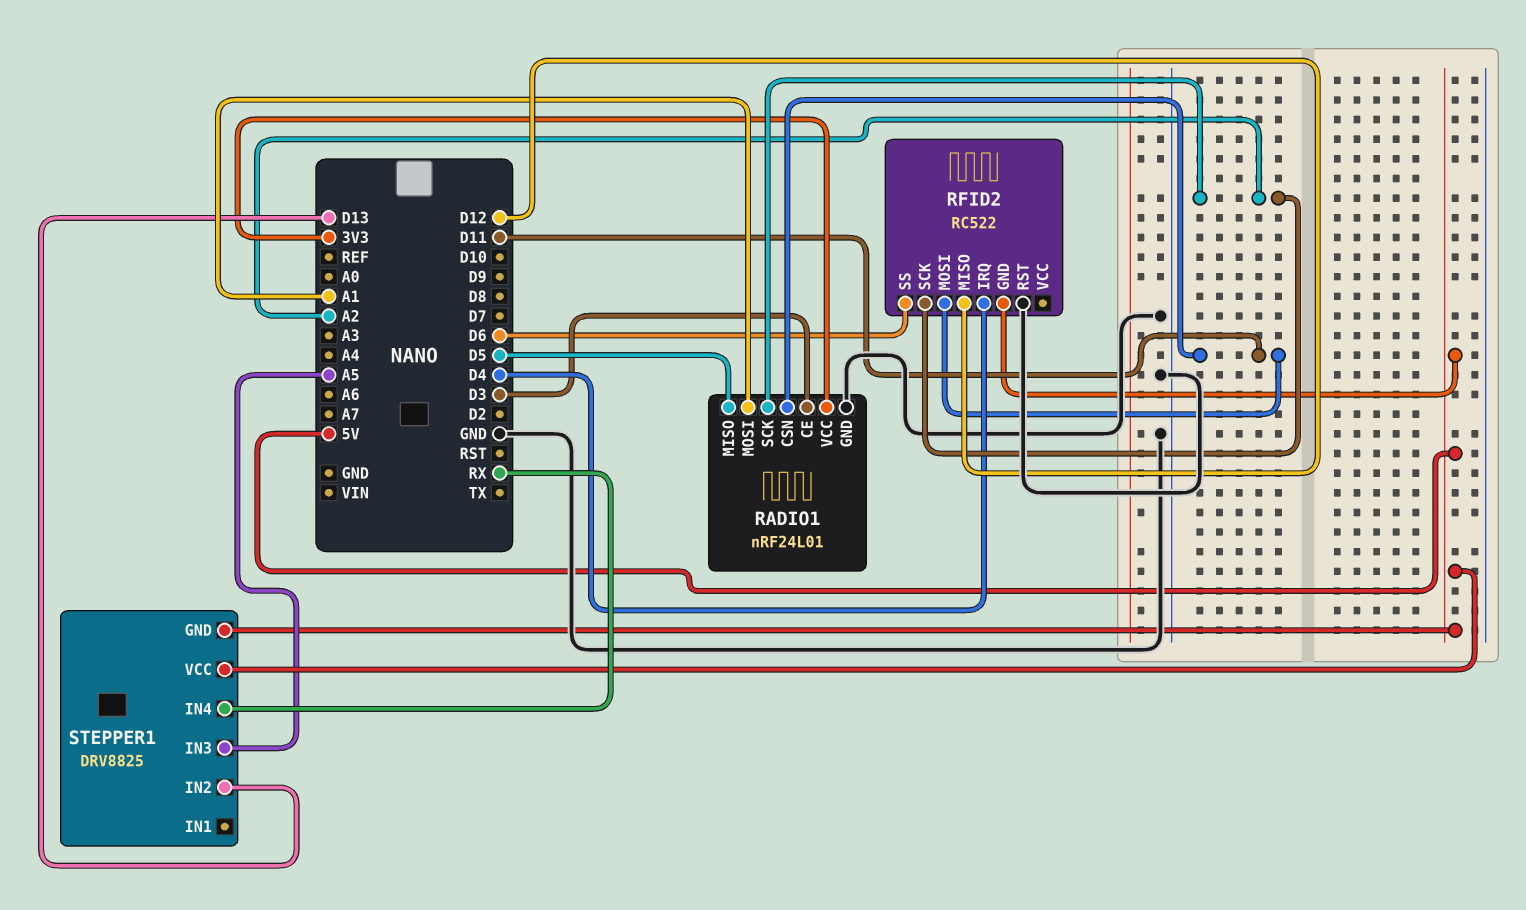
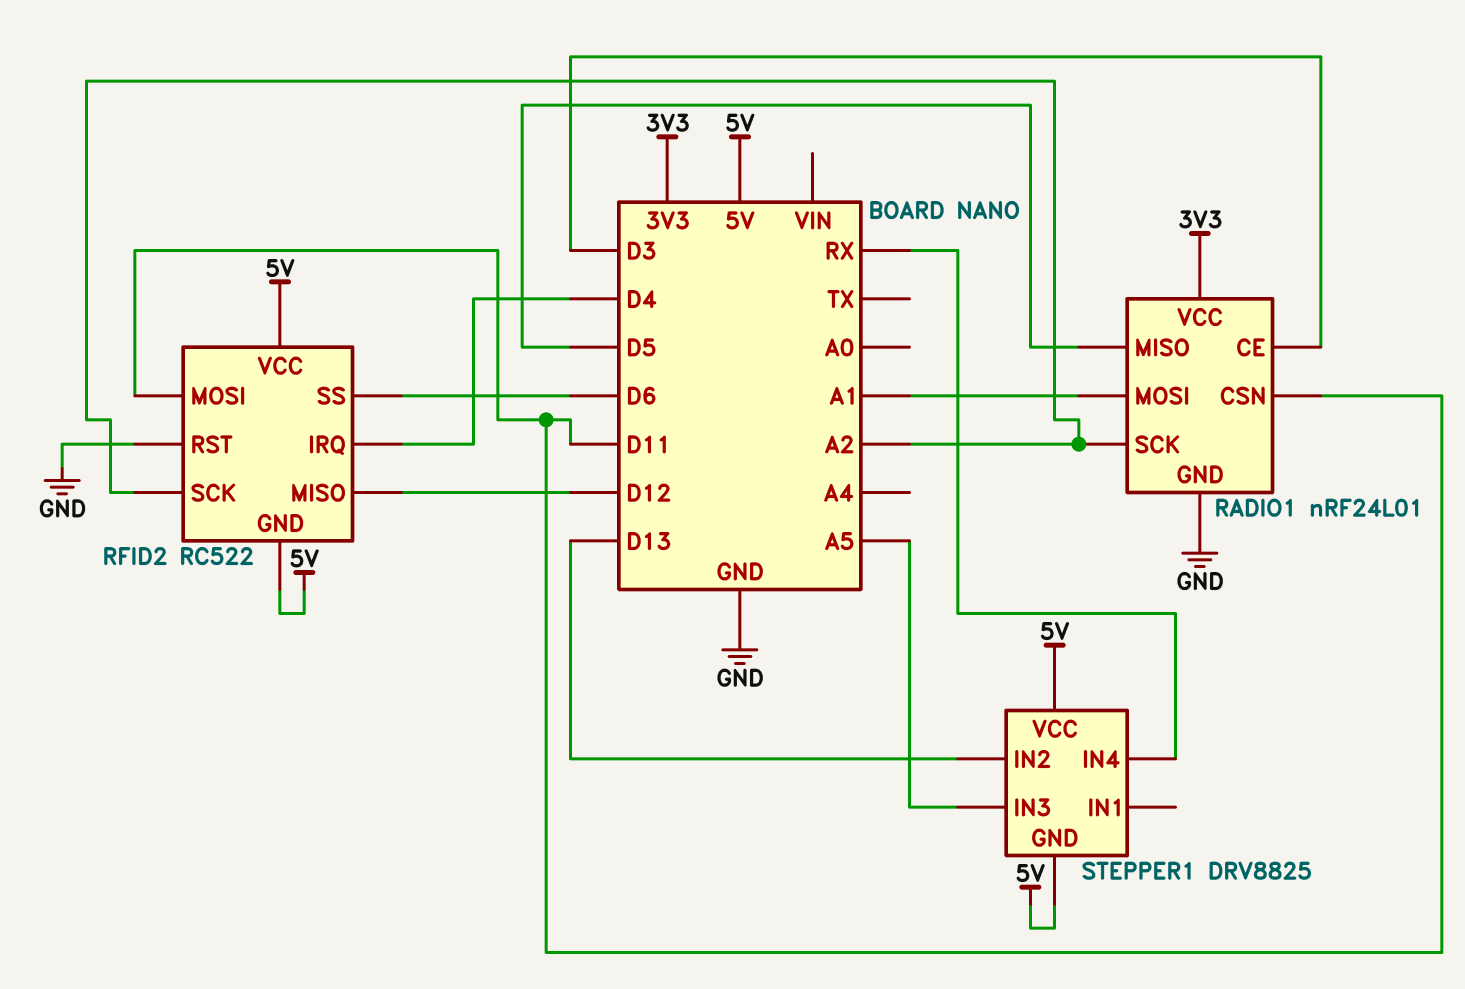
RFID2 pin VCC: none -> 5V

